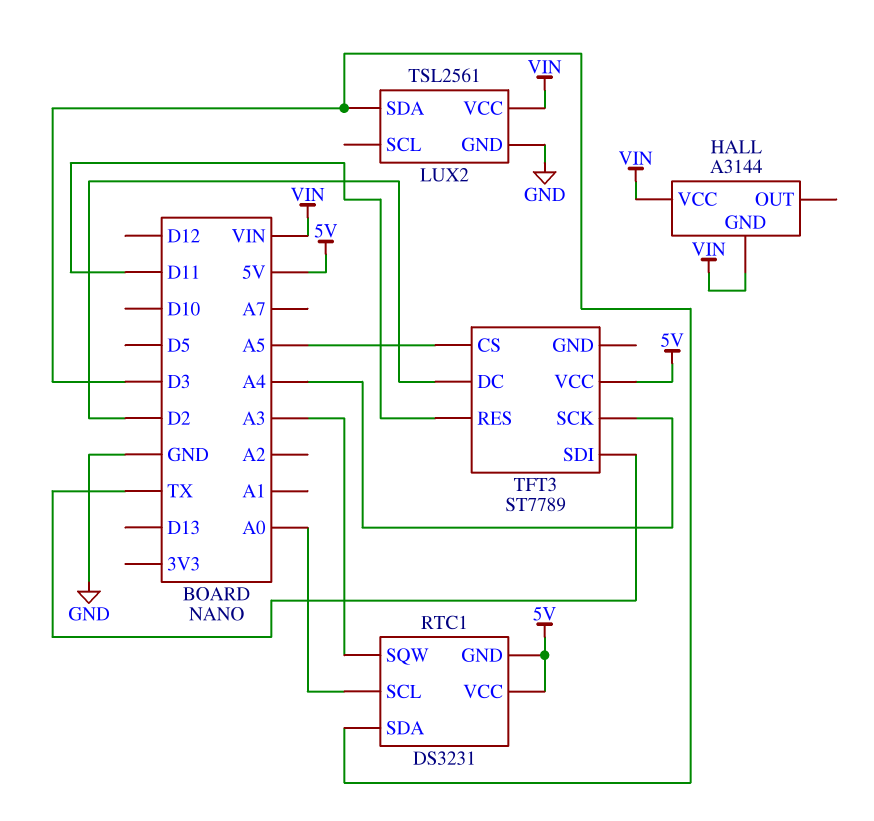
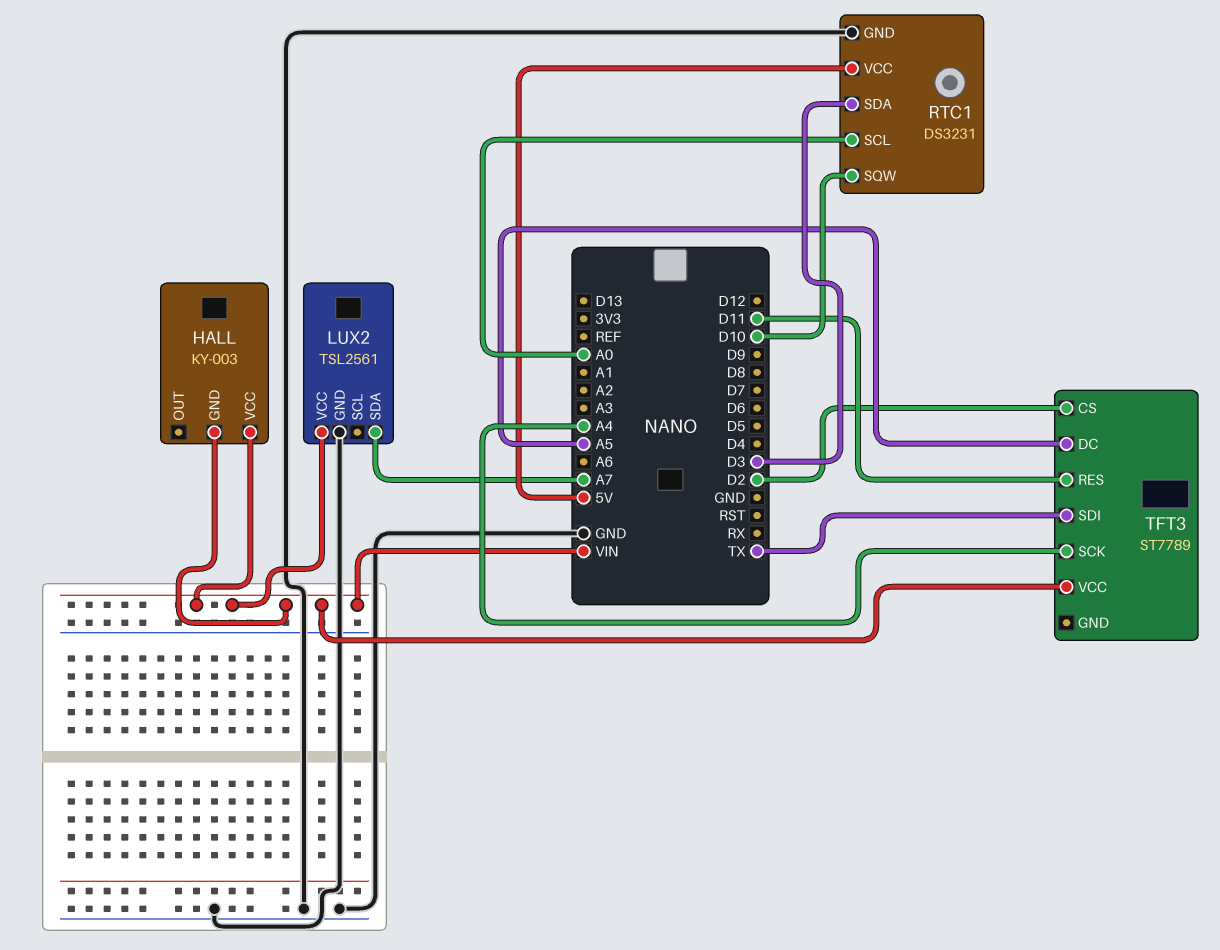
HALL: A3144 -> KY-003
LUX2 pin SDA: D3 -> A7
RTC1 pin GND: 5V -> GND
RTC1 pin SQW: A3 -> D10
TFT3 pin CS: A5 -> D2
TFT3 pin DC: D2 -> A5
TFT3 pin VCC: 5V -> VIN

